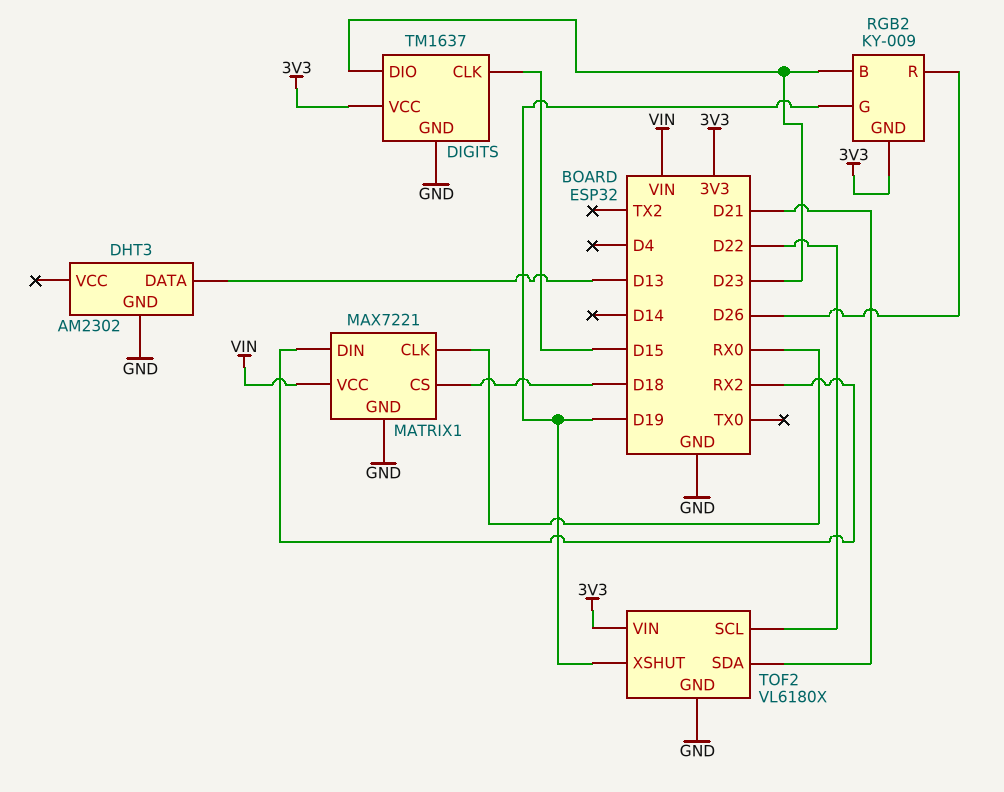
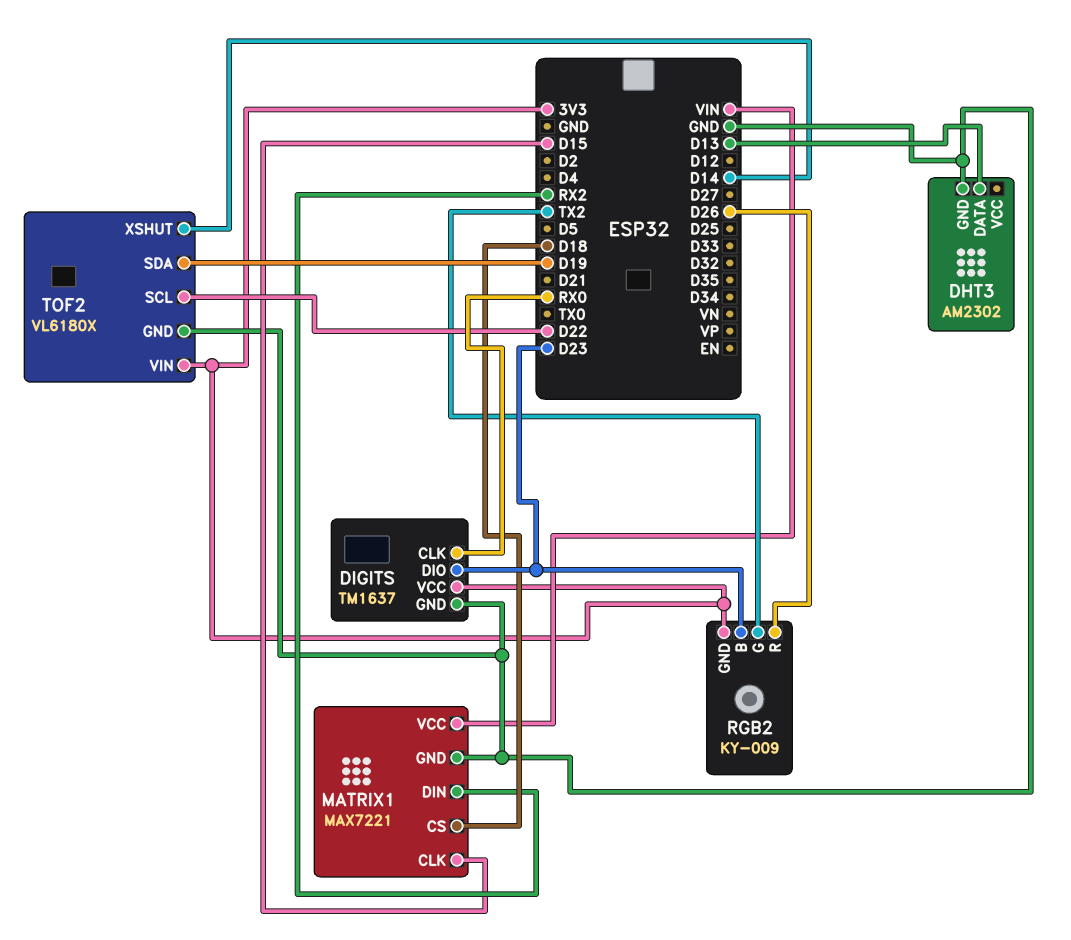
DIGITS pin CLK: D15 -> RX0
MATRIX1 pin CLK: RX0 -> D15
RGB2 pin G: D19 -> TX2
TOF2 pin SDA: D21 -> D19
TOF2 pin XSHUT: D19 -> D14

